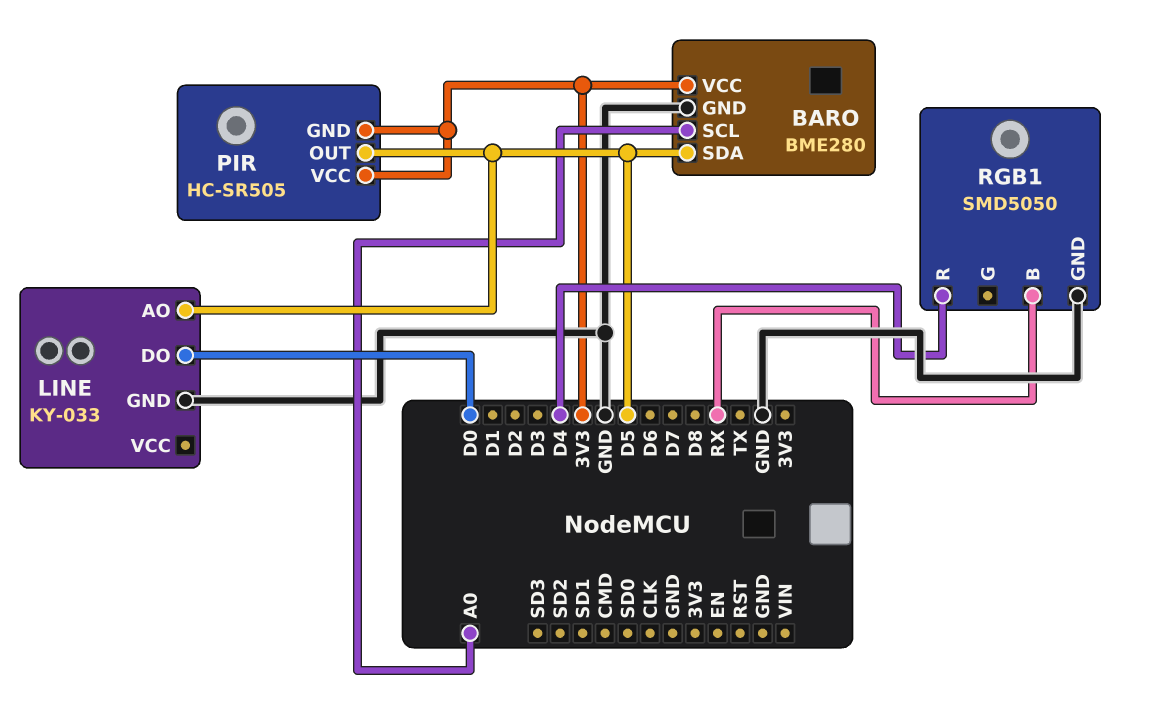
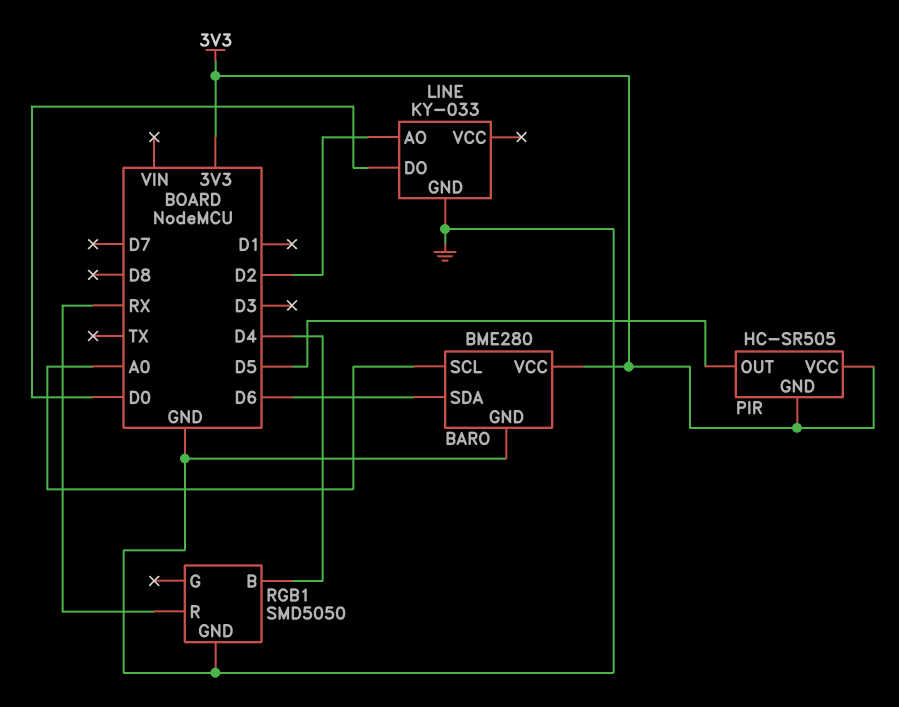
BARO pin SDA: D5 -> D6
LINE pin AO: D5 -> D2
RGB1 pin B: RX -> D4
RGB1 pin R: D4 -> RX

